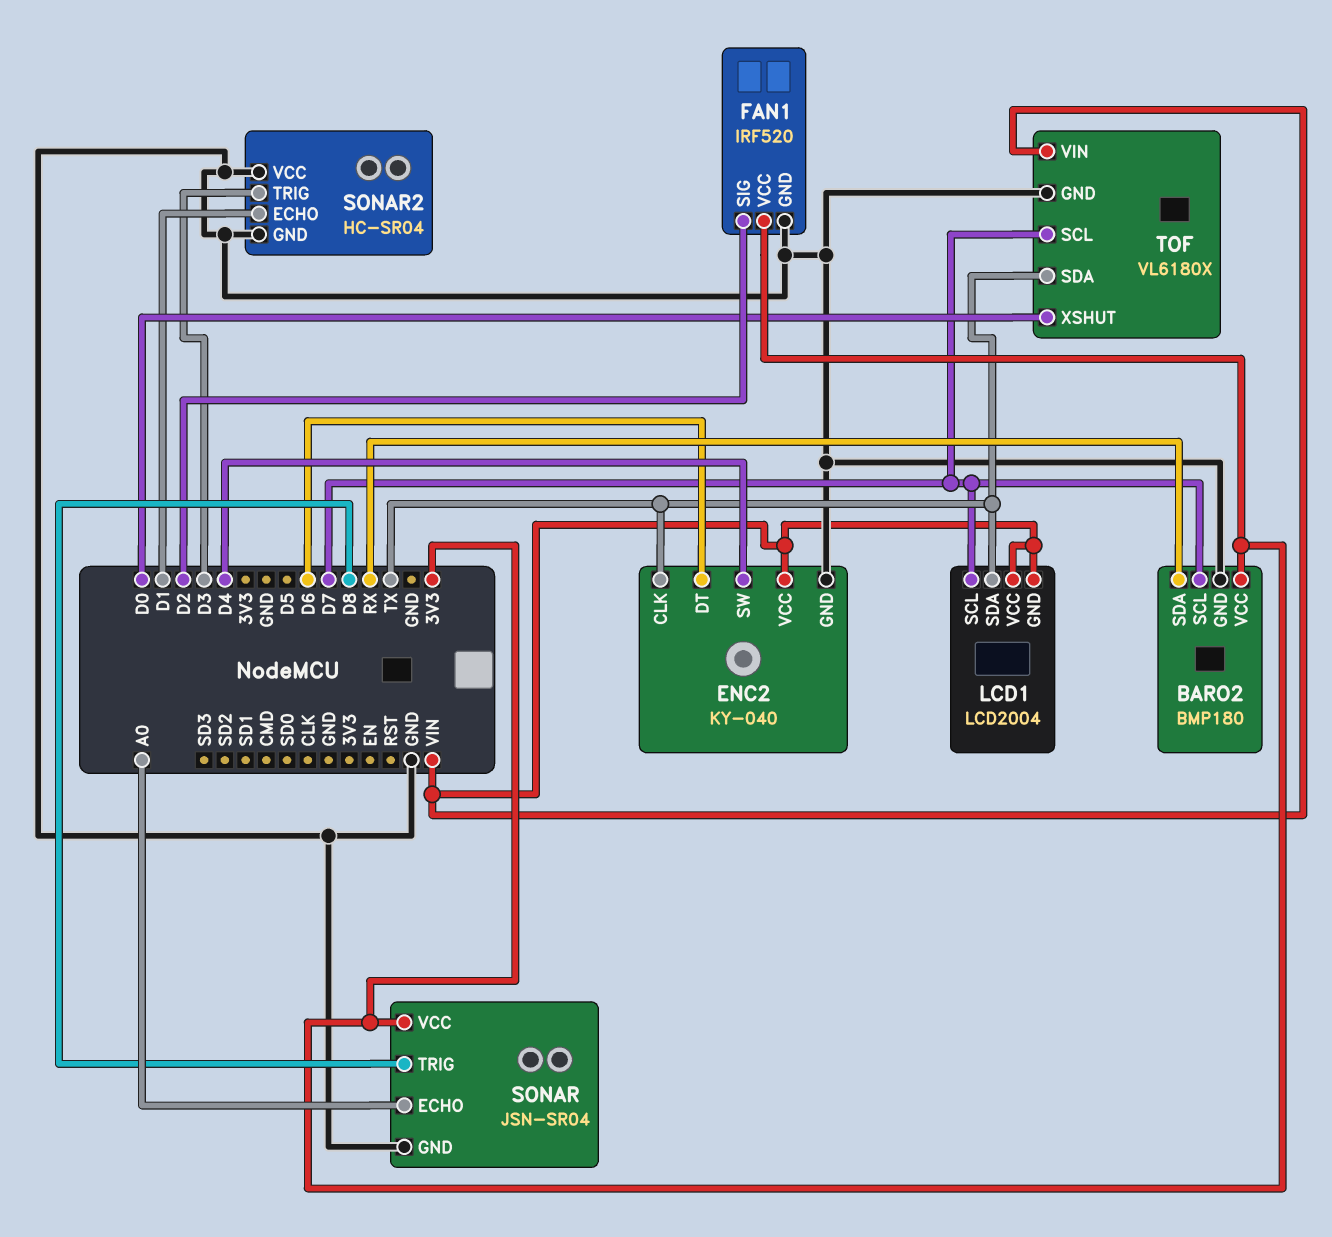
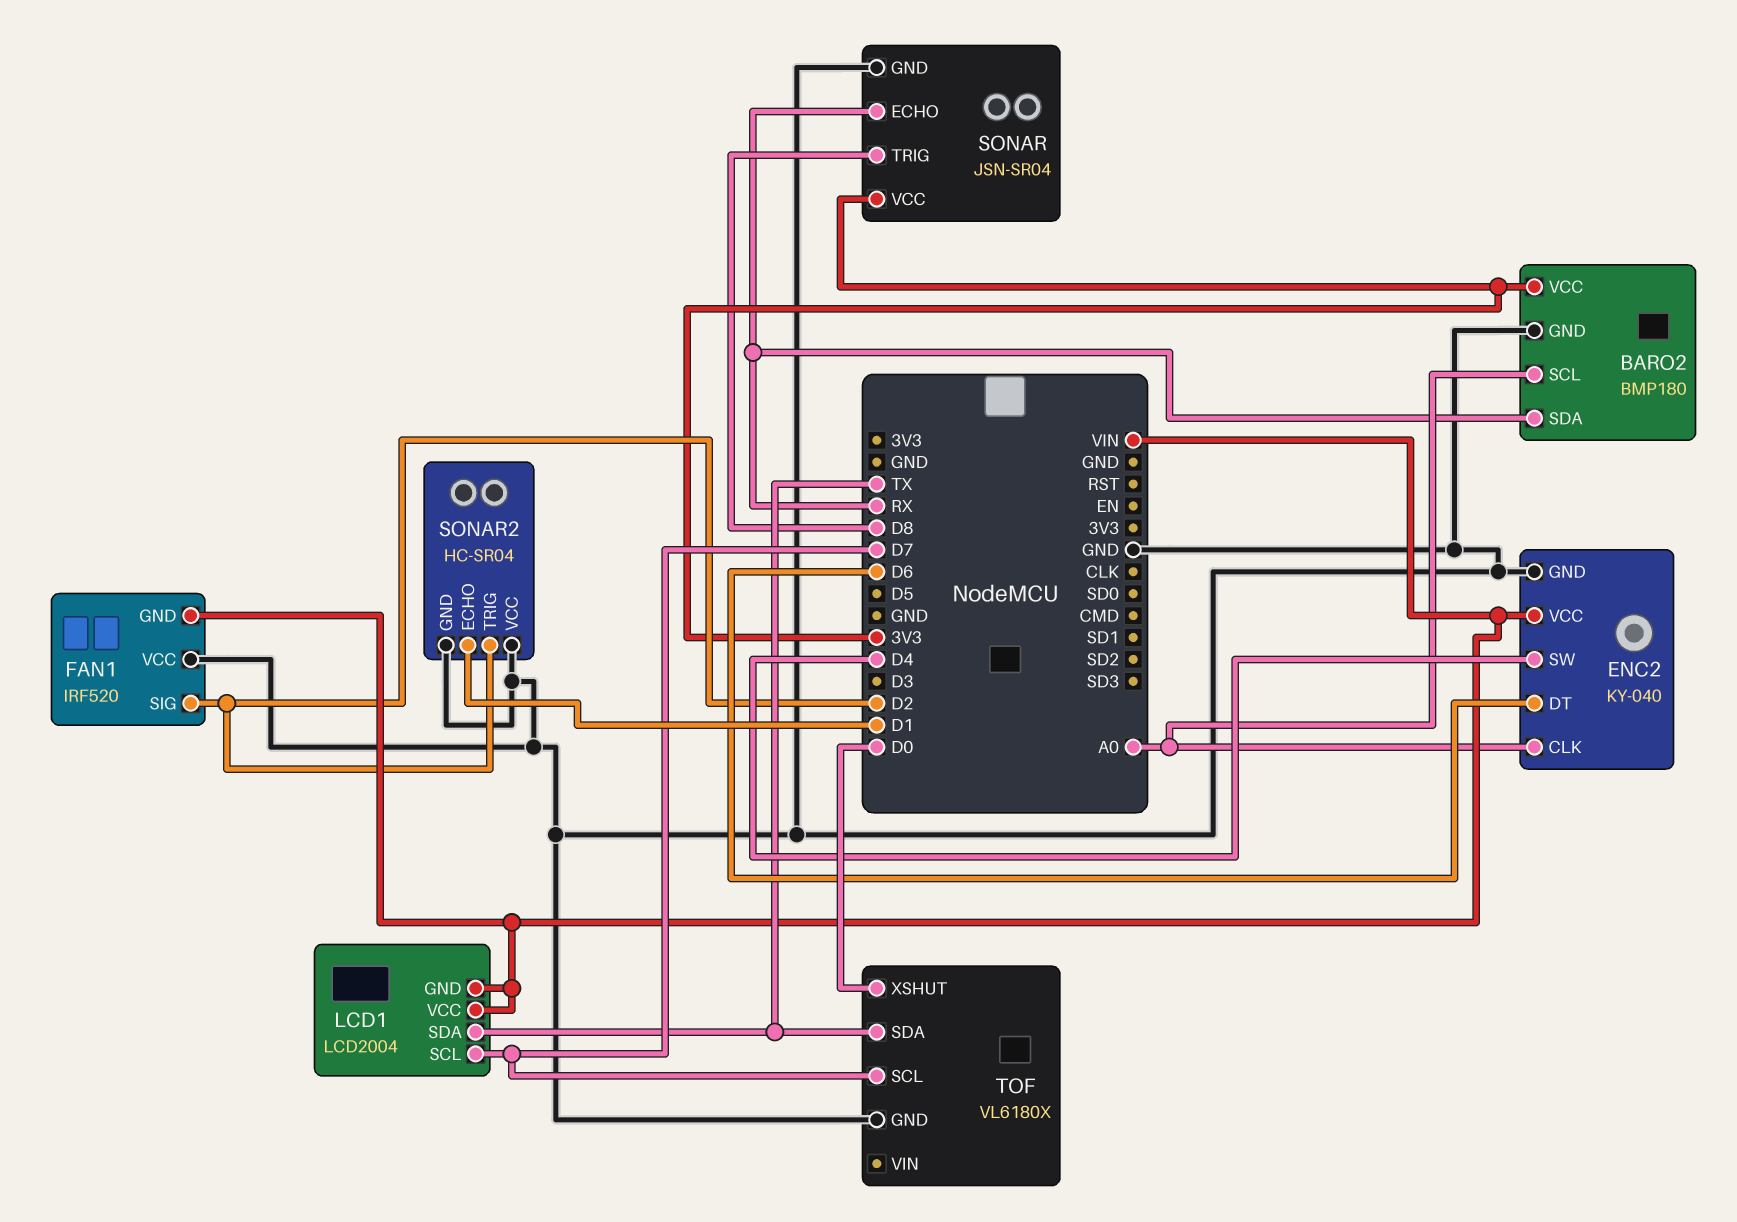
BARO2 pin SCL: D7 -> A0
ENC2 pin CLK: TX -> A0
FAN1 pin GND: GND -> VIN
FAN1 pin VCC: 3V3 -> GND
SONAR pin ECHO: A0 -> RX
SONAR2 pin TRIG: D3 -> D2
TOF pin VIN: VIN -> none

